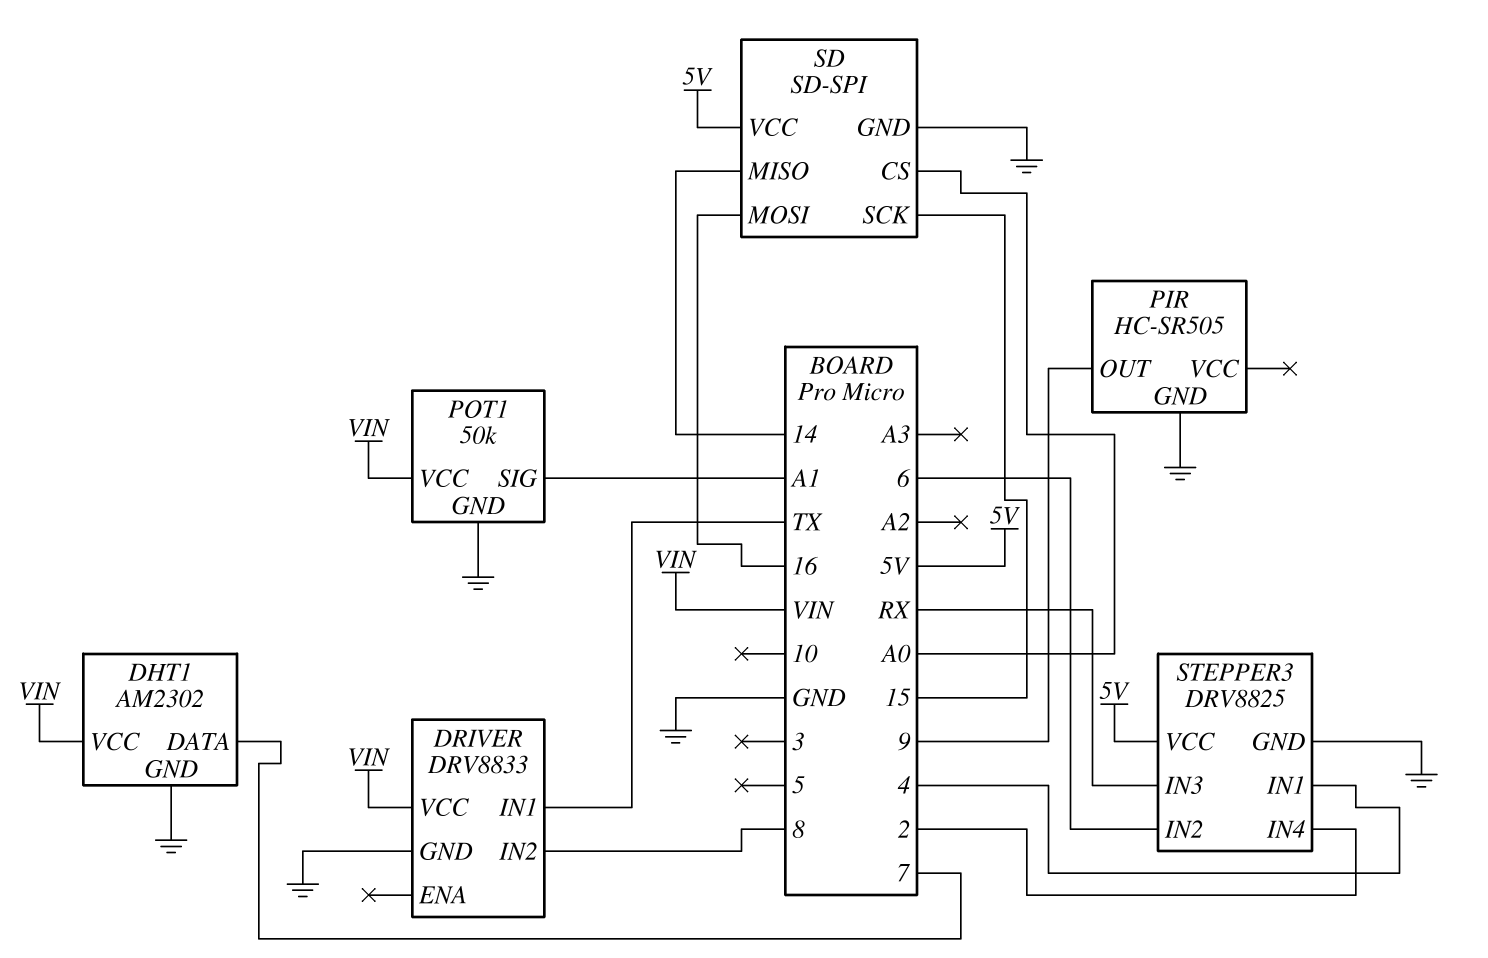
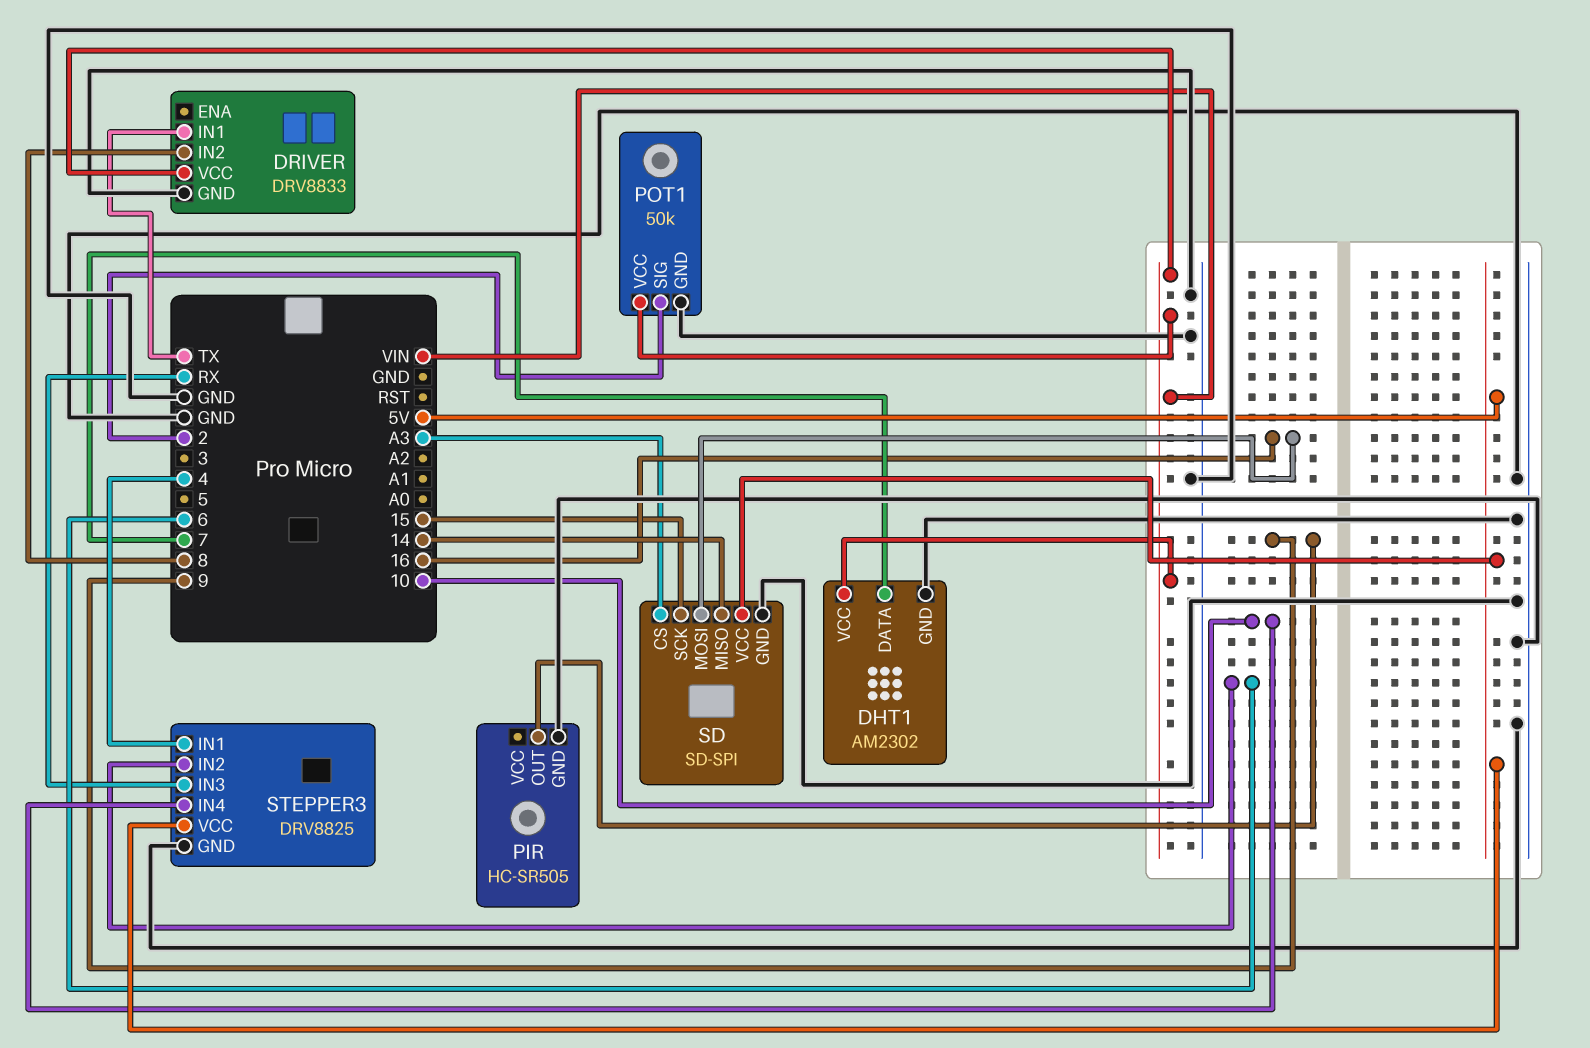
POT1 pin SIG: A1 -> 2
SD pin CS: A0 -> A3
STEPPER3 pin IN4: 2 -> 10

